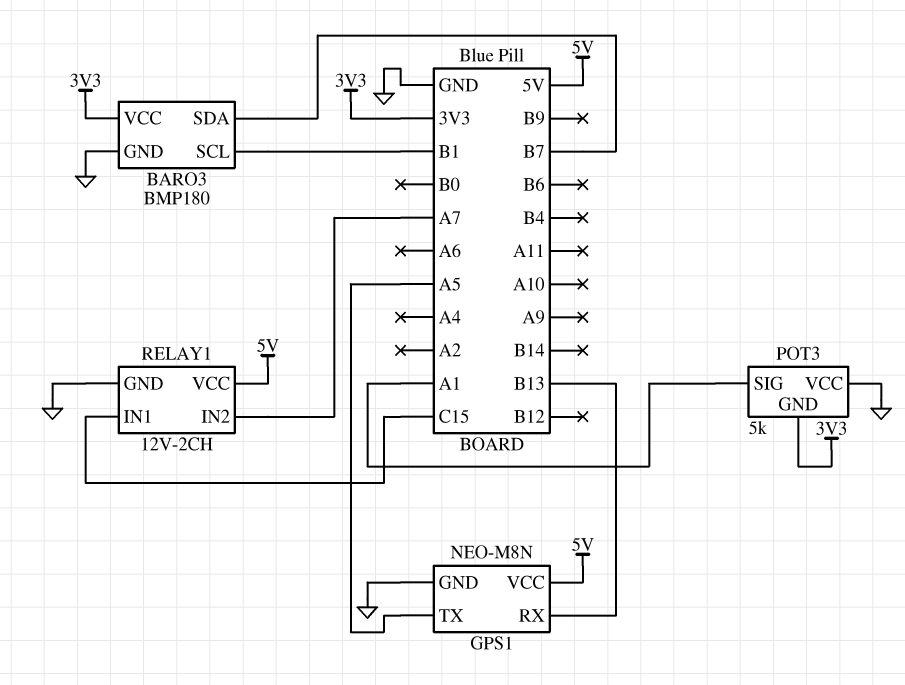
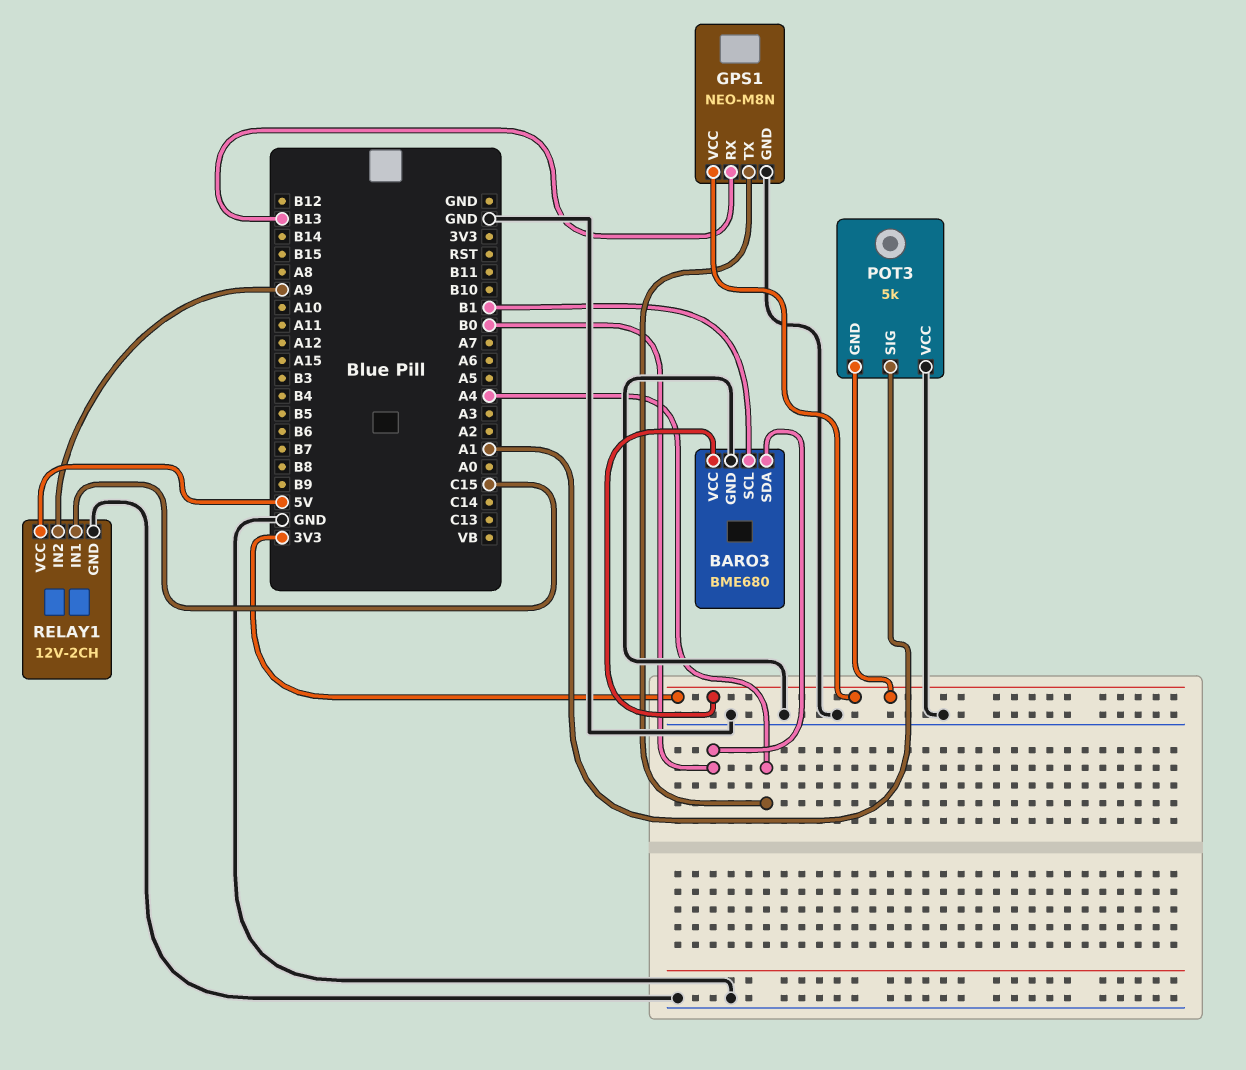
BARO3: BMP180 -> BME680
BARO3 pin SDA: B7 -> B0
GPS1 pin TX: A5 -> A4
GPS1 pin VCC: 5V -> 3V3
RELAY1 pin IN2: A7 -> A9

